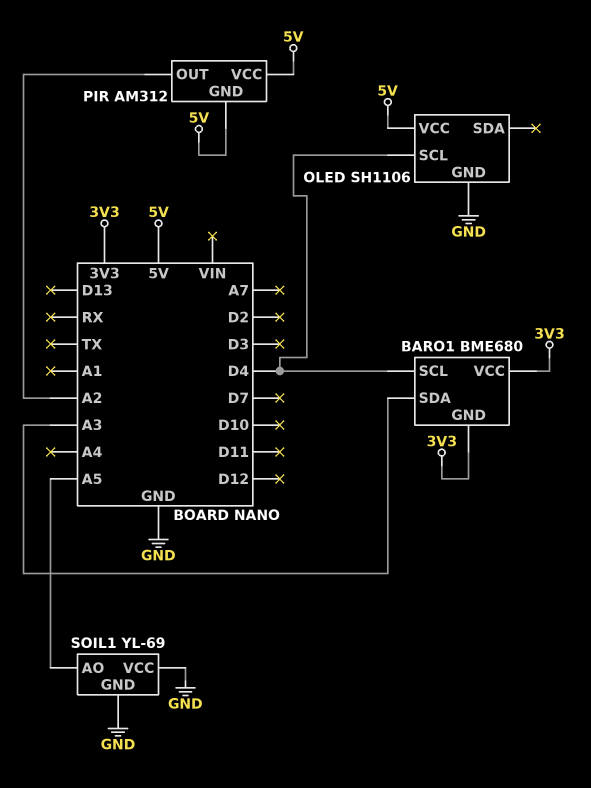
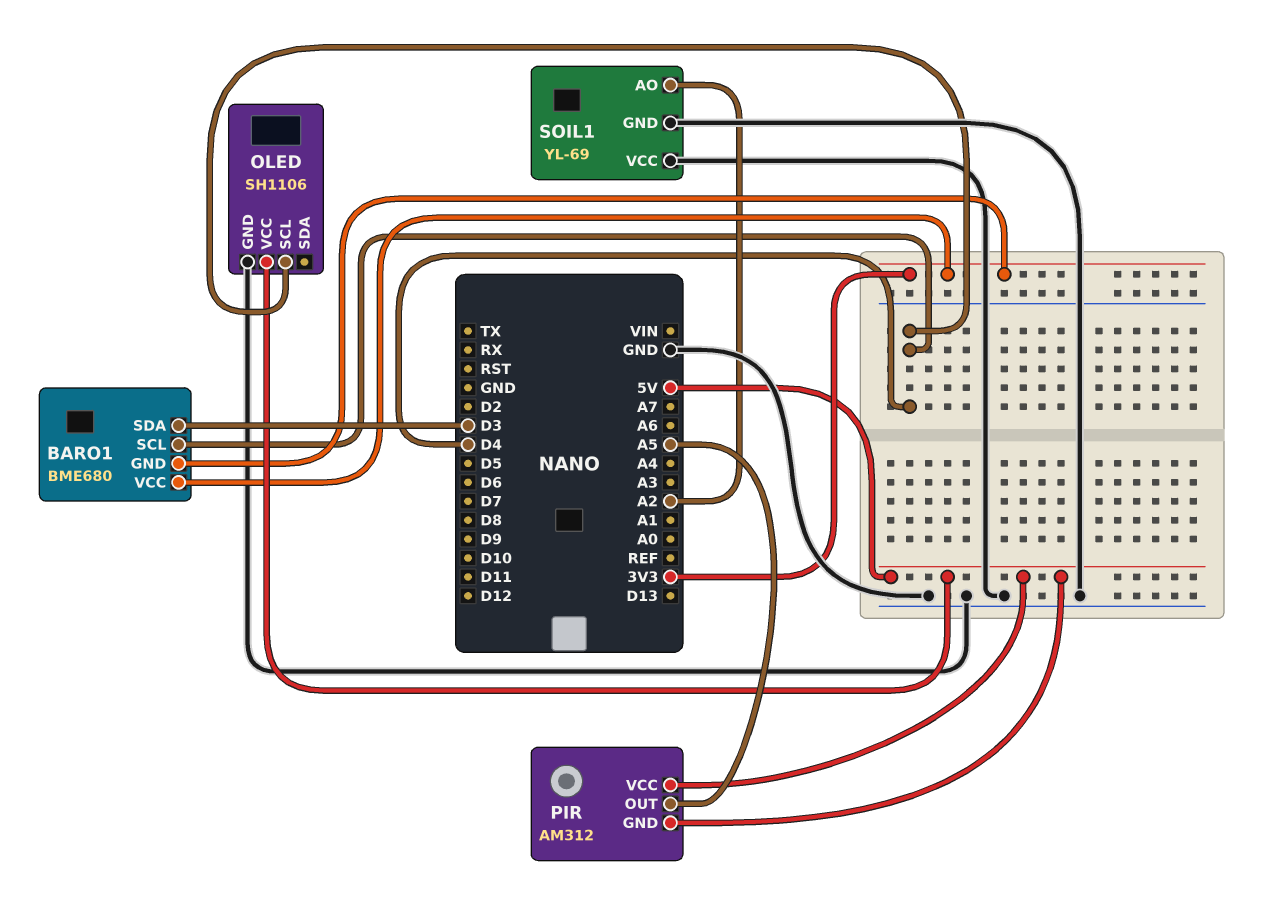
BARO1 pin SDA: A3 -> D3
PIR pin OUT: A2 -> A5
SOIL1 pin AO: A5 -> A2

